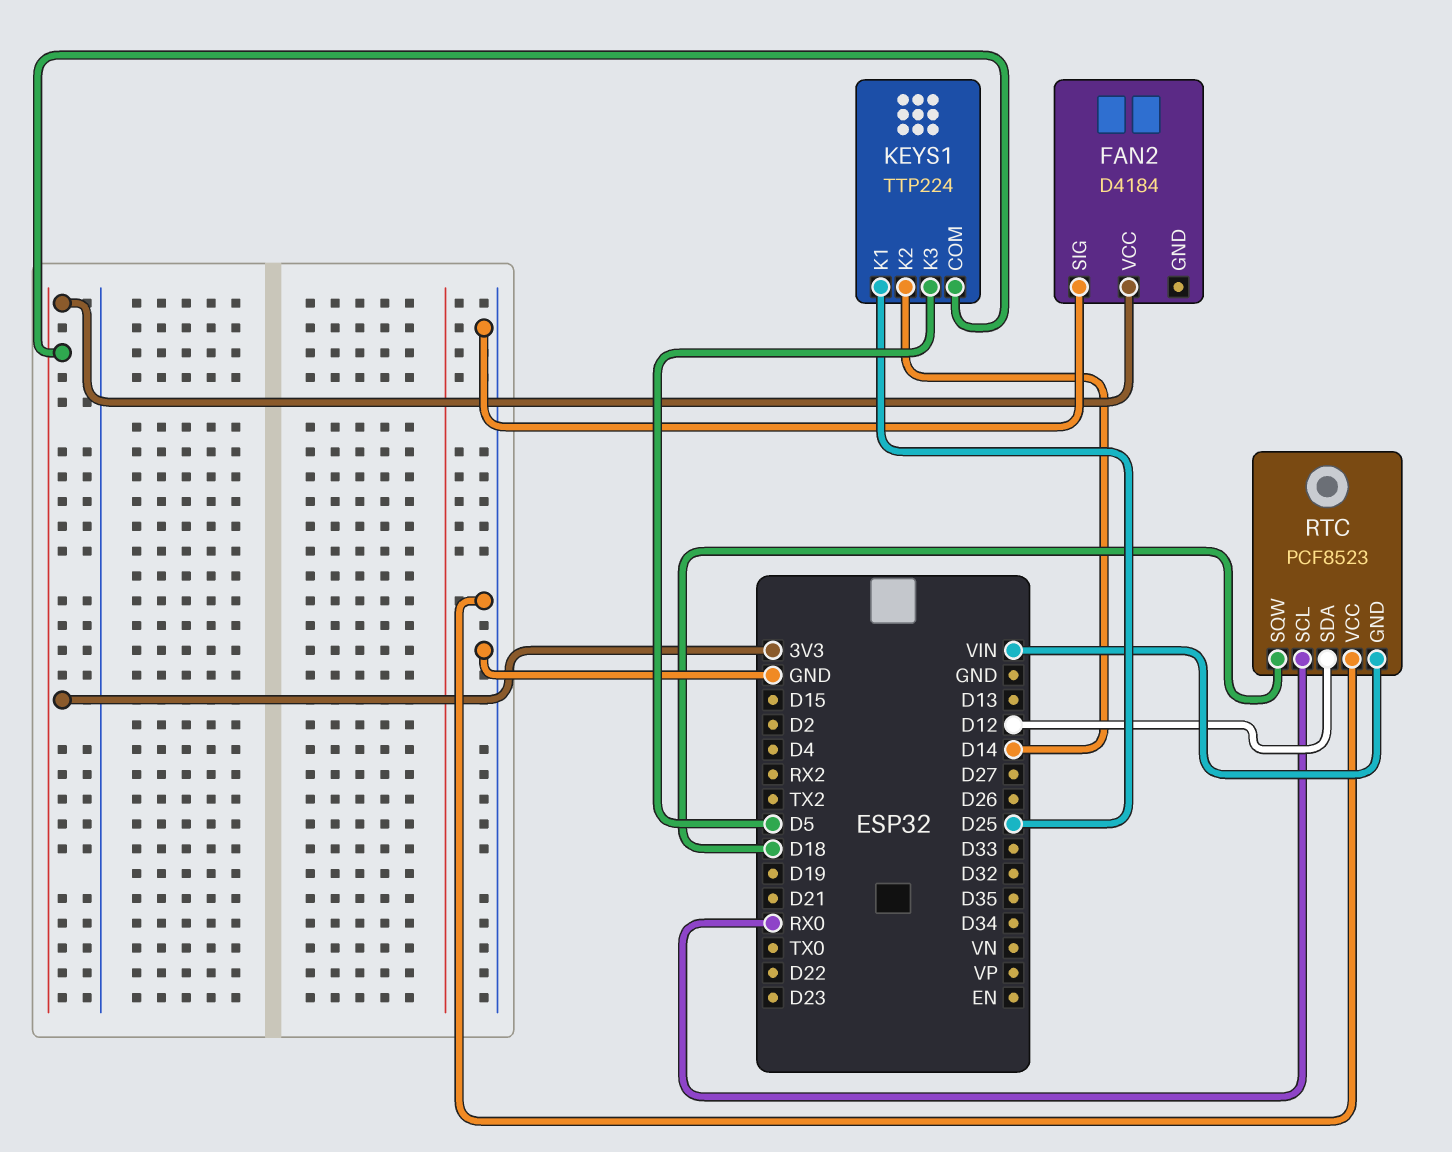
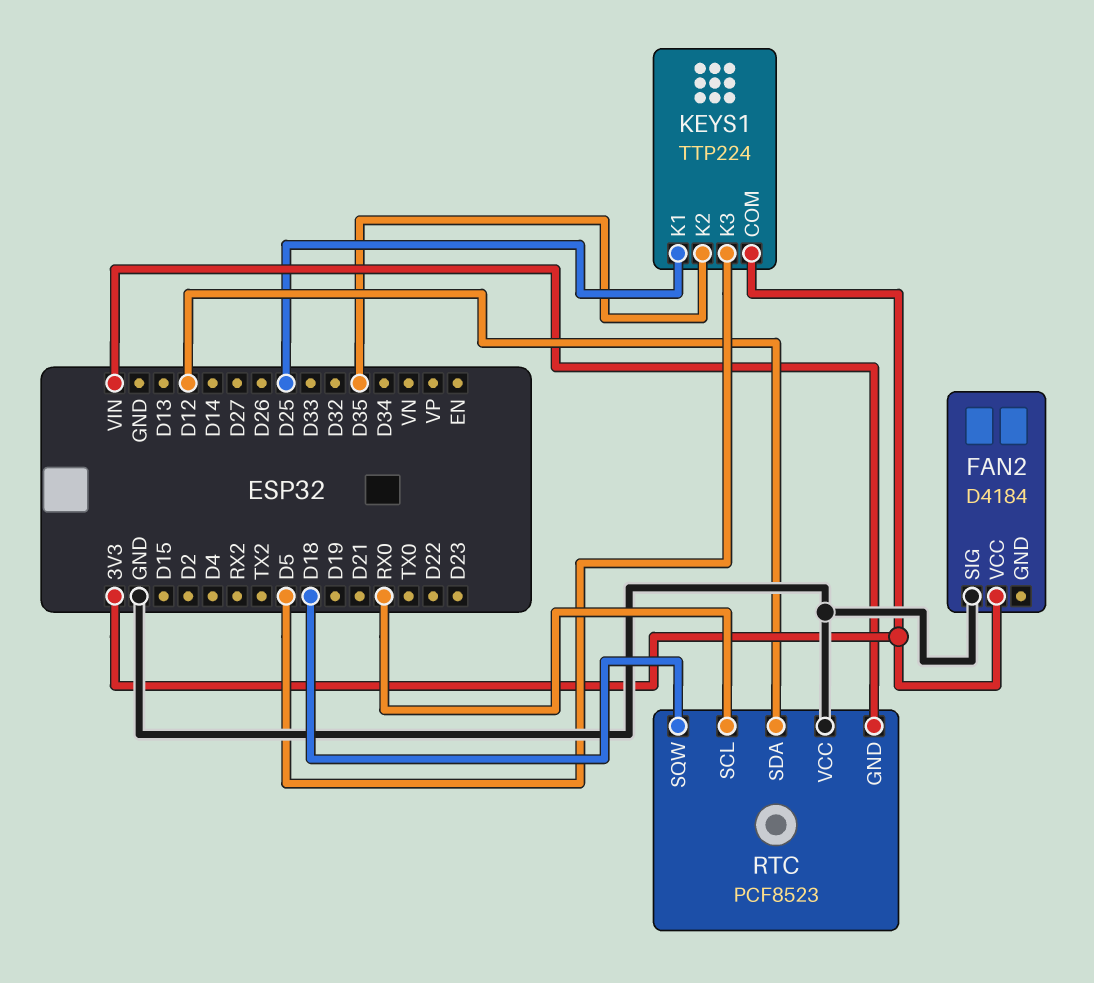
KEYS1 pin K2: D14 -> D35

